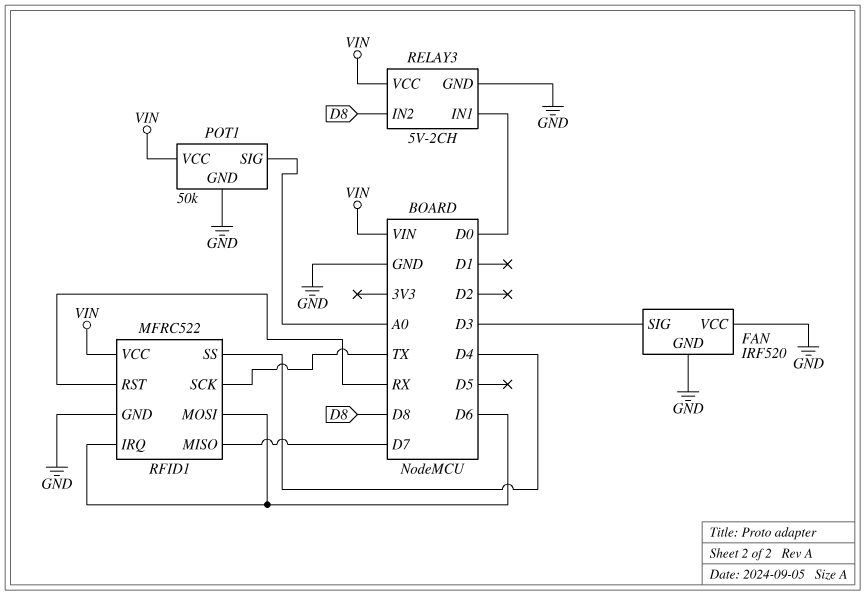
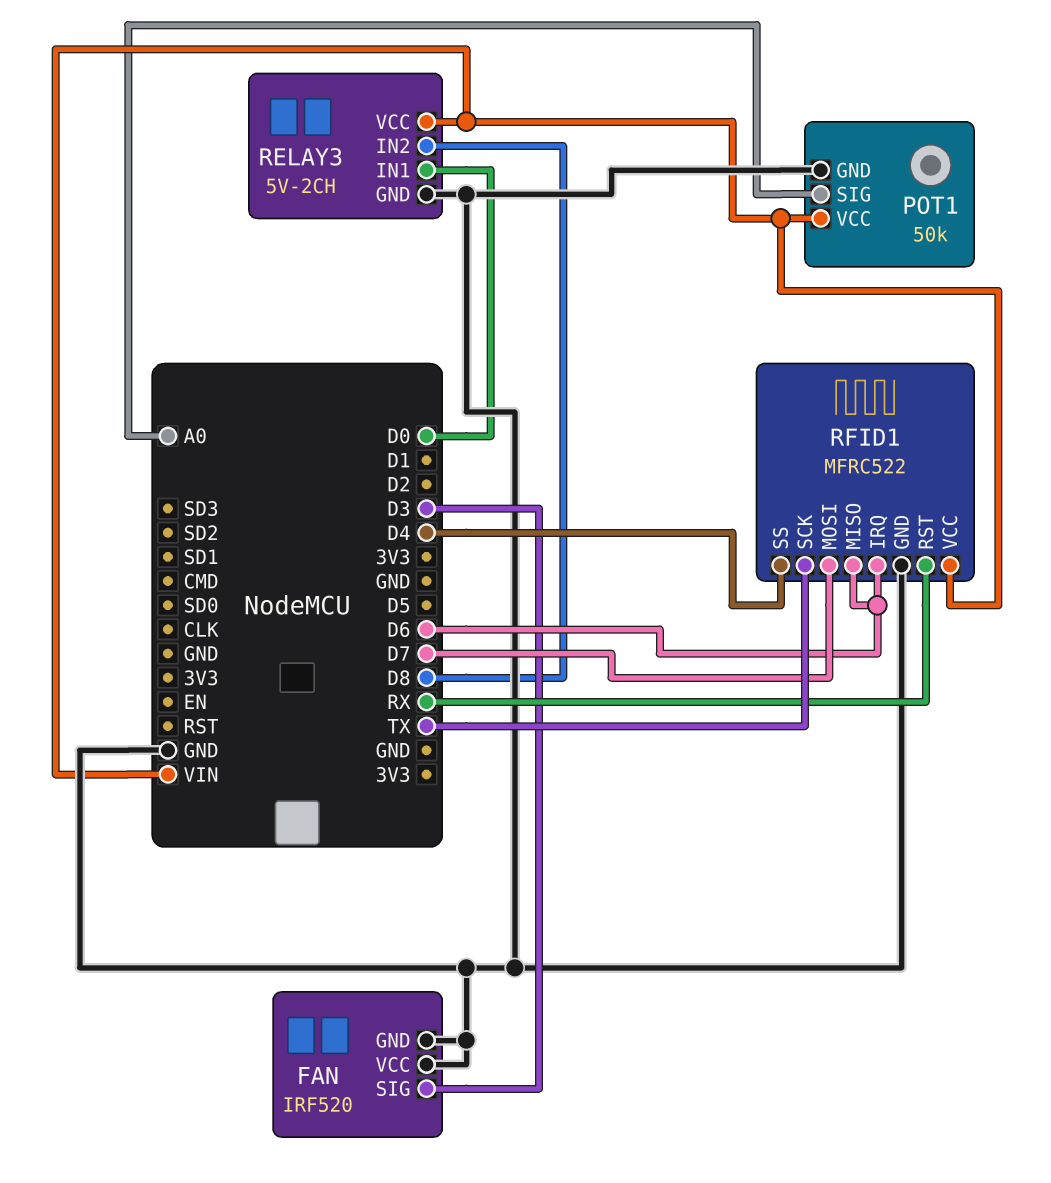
RFID1 pin MISO: D7 -> D6
RFID1 pin MOSI: D6 -> D7

